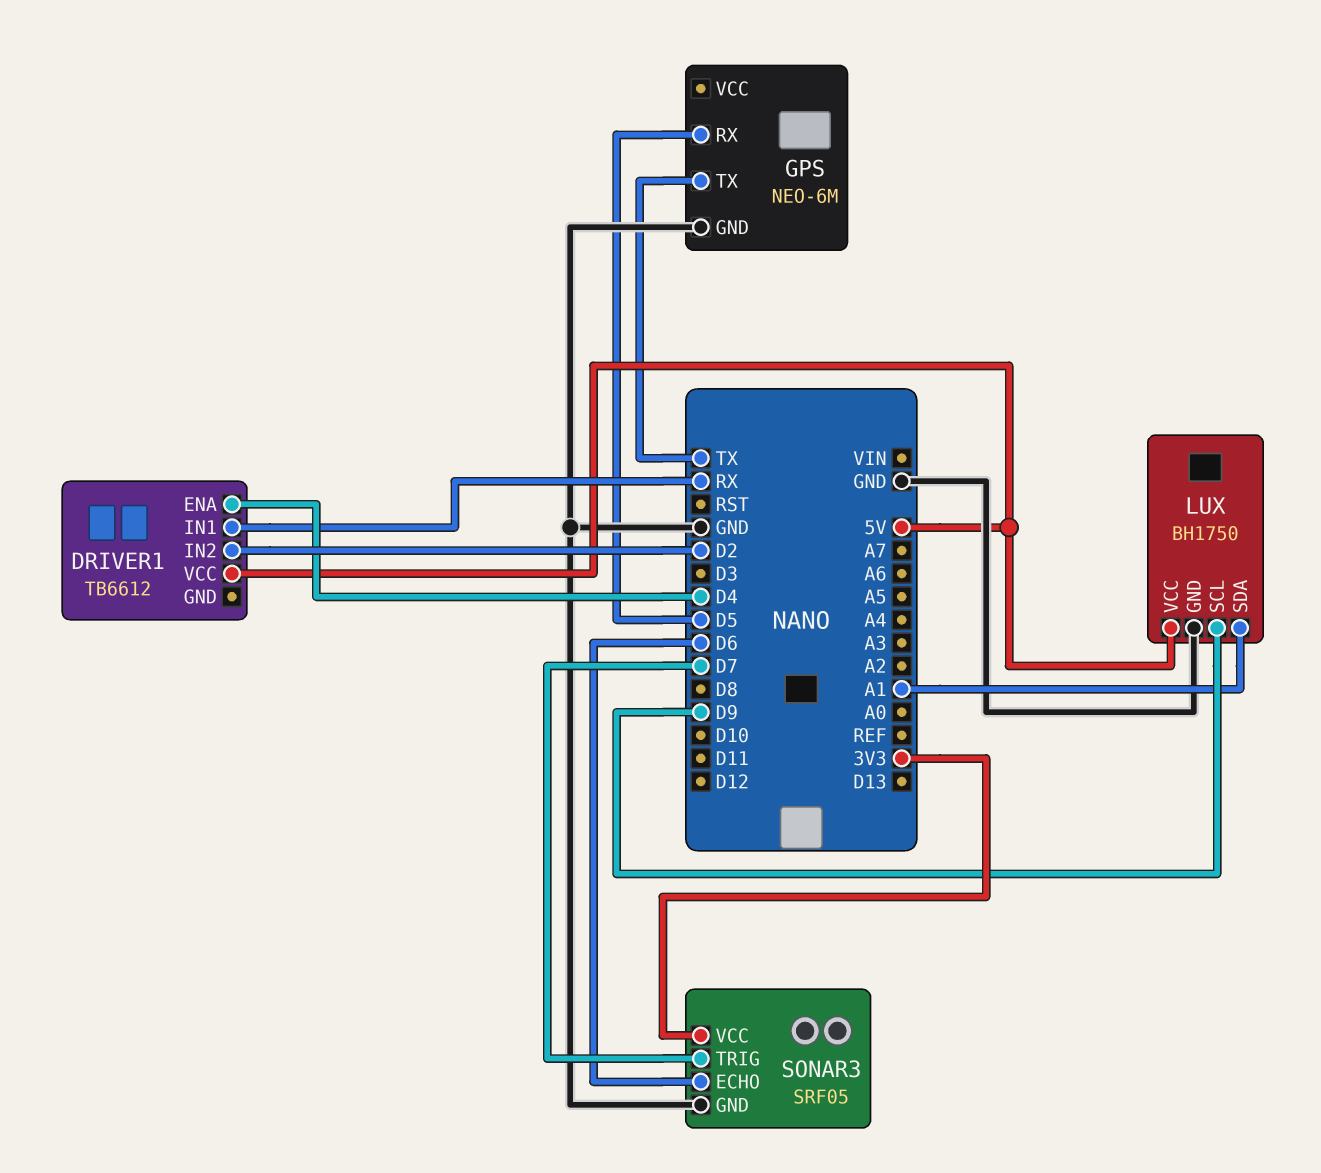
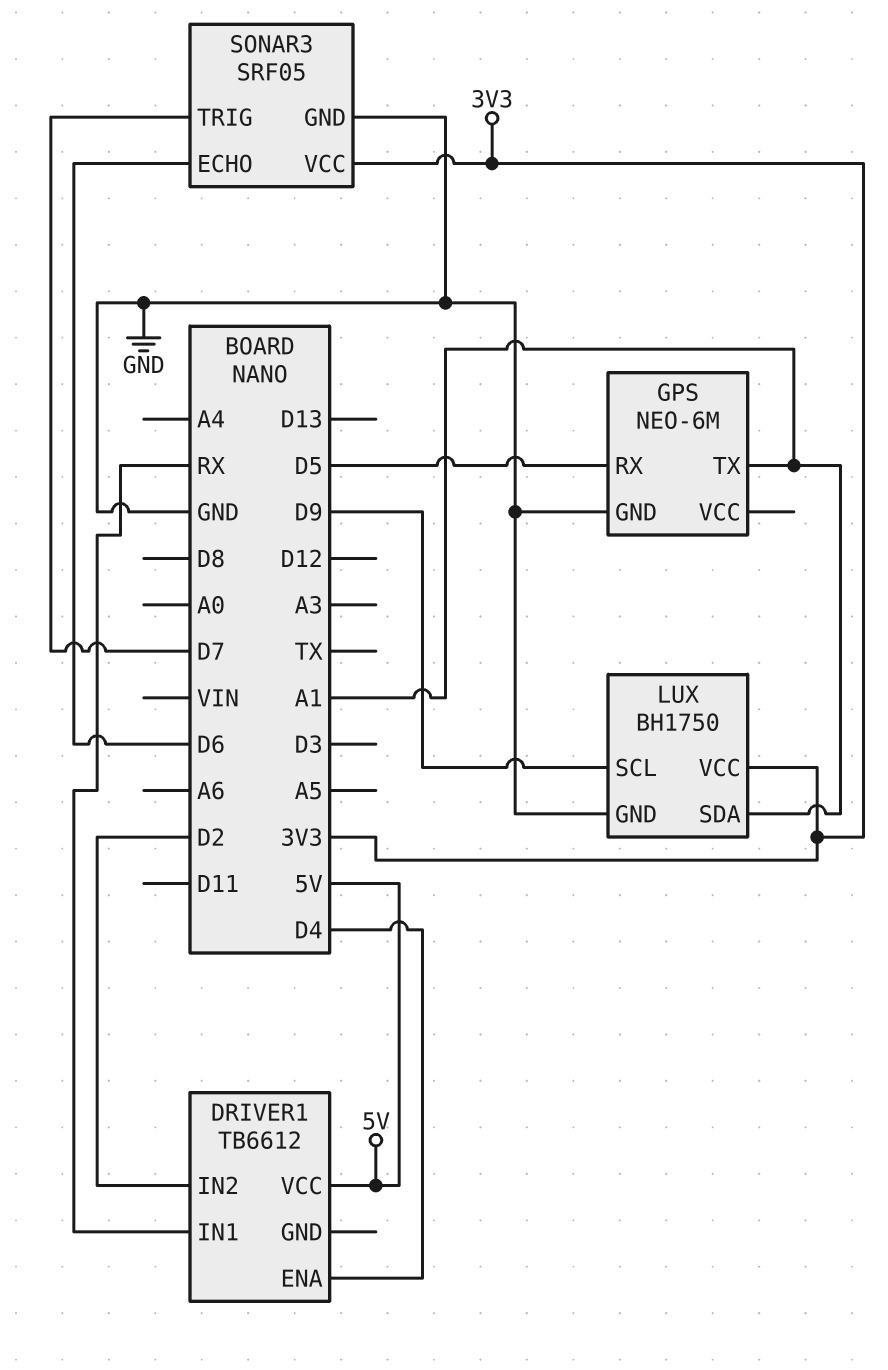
GPS pin TX: TX -> A1
LUX pin VCC: 5V -> 3V3

